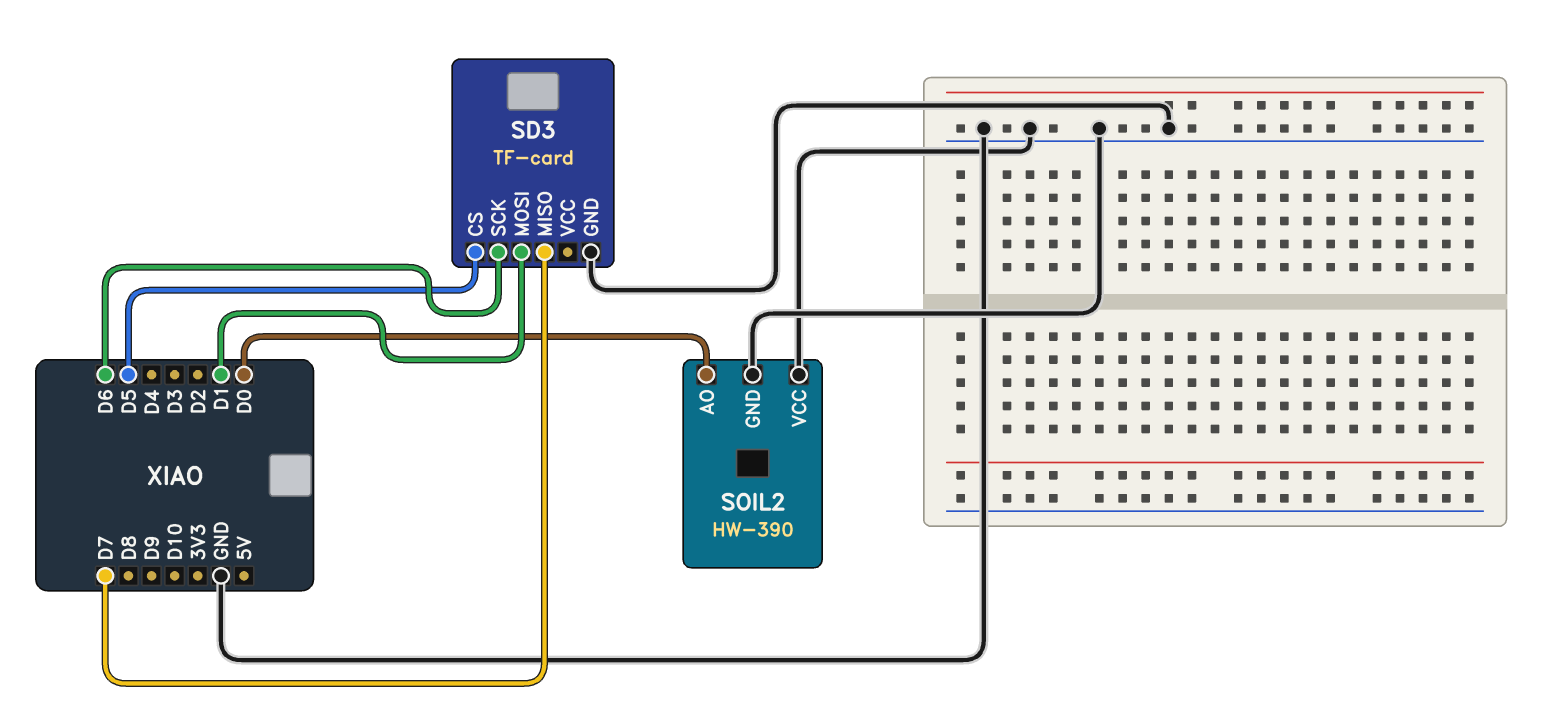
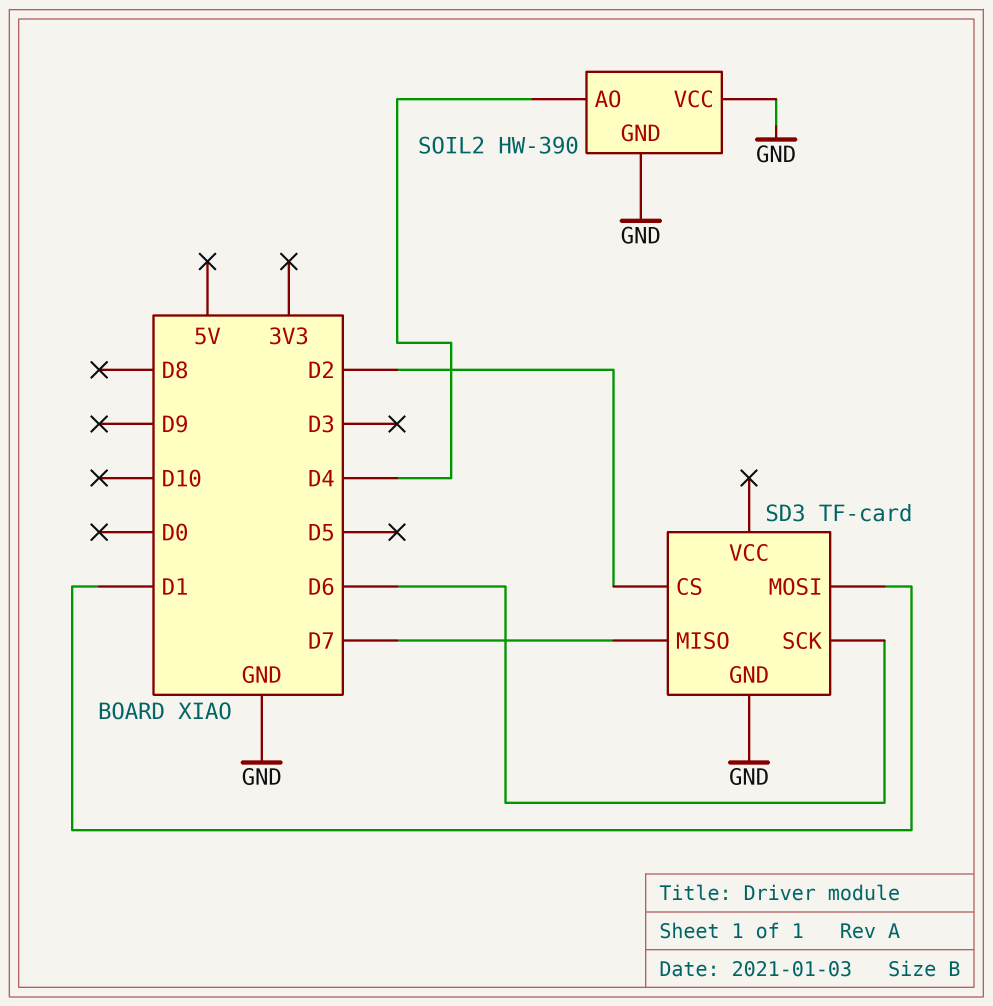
SD3 pin CS: D5 -> D2
SOIL2 pin AO: D0 -> D4

